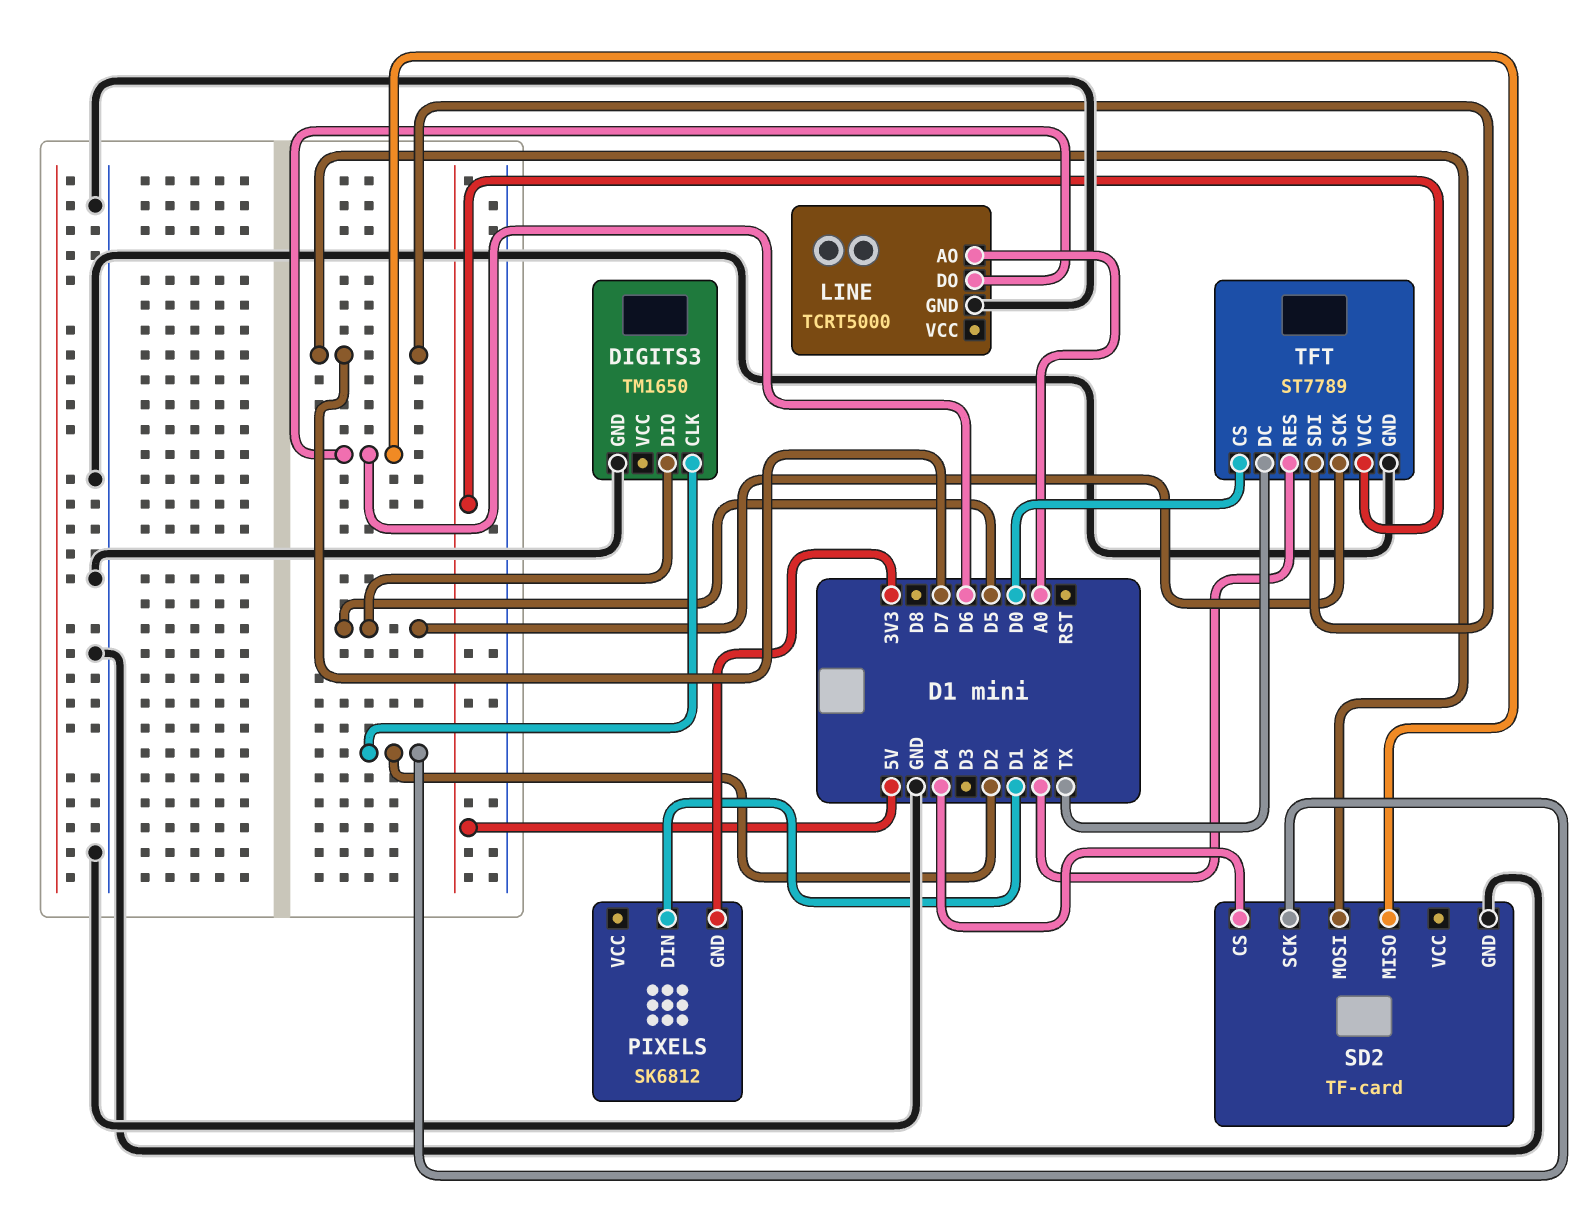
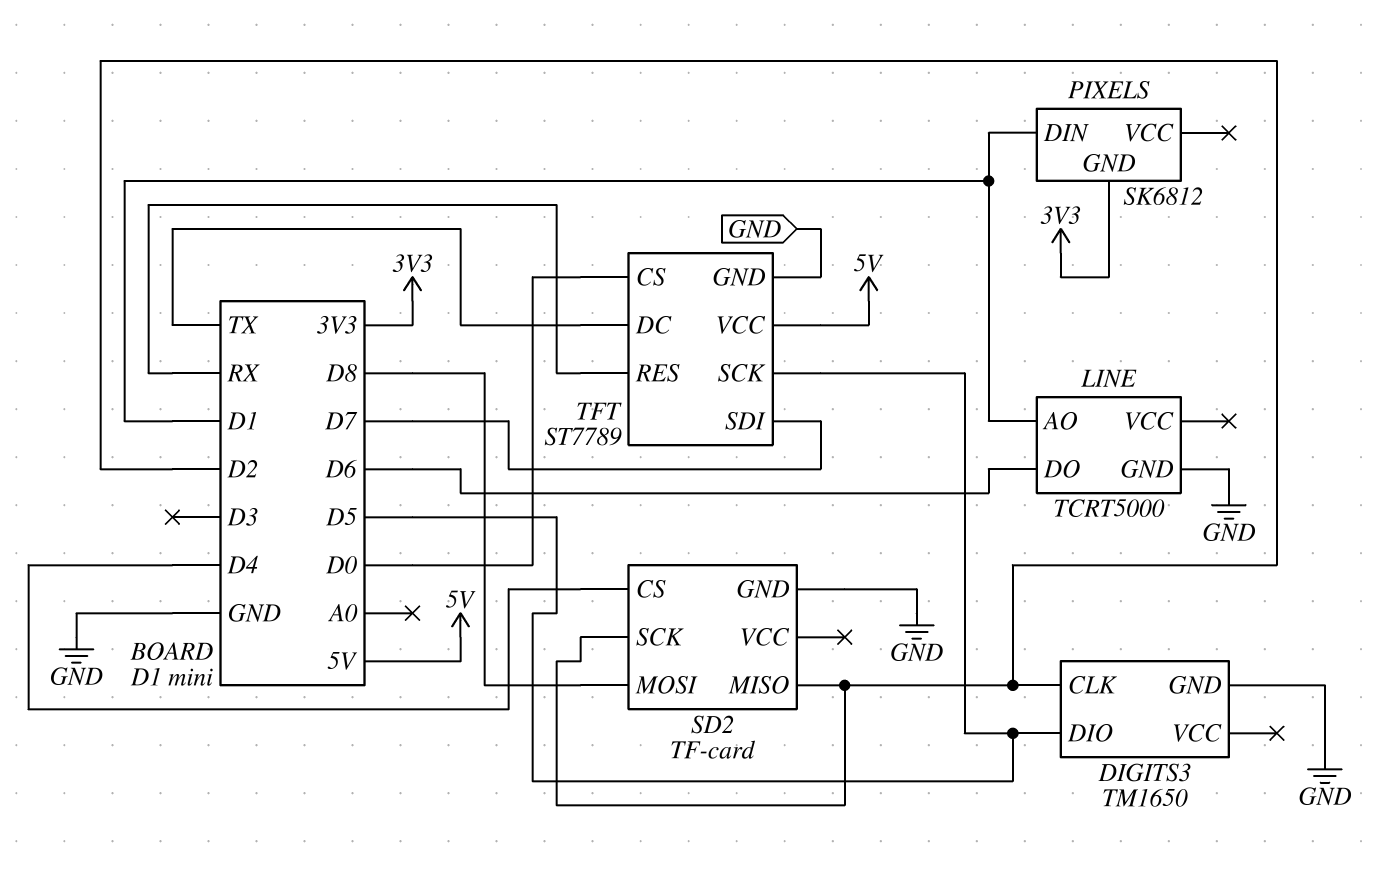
LINE pin AO: A0 -> D1
SD2 pin MISO: D6 -> D2
SD2 pin MOSI: D7 -> D8

